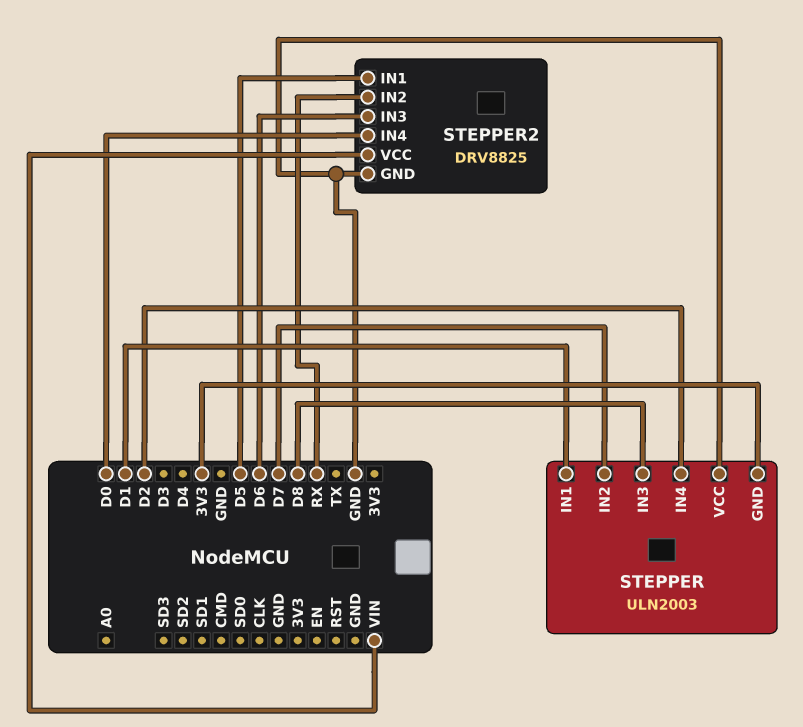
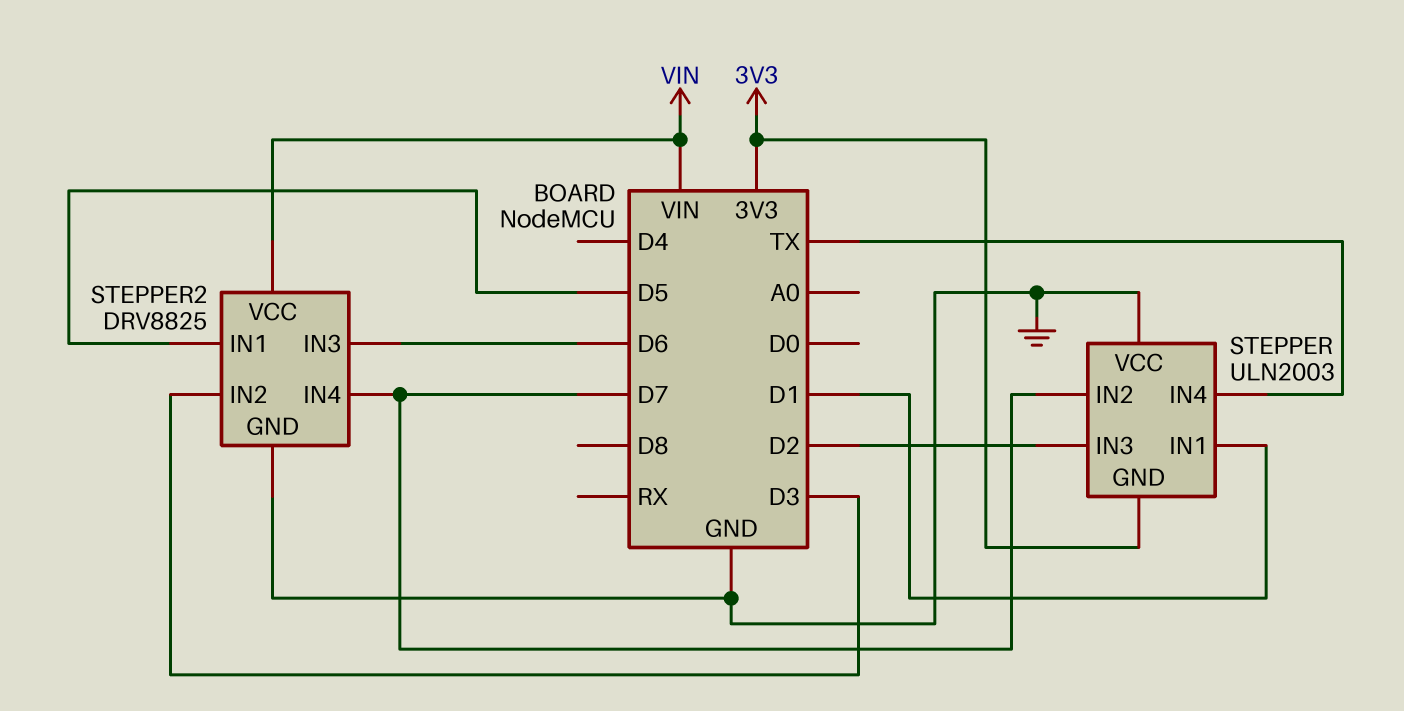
STEPPER pin IN3: D8 -> D2
STEPPER pin IN4: D2 -> TX
STEPPER2 pin IN2: RX -> D3
STEPPER2 pin IN4: D0 -> D7

